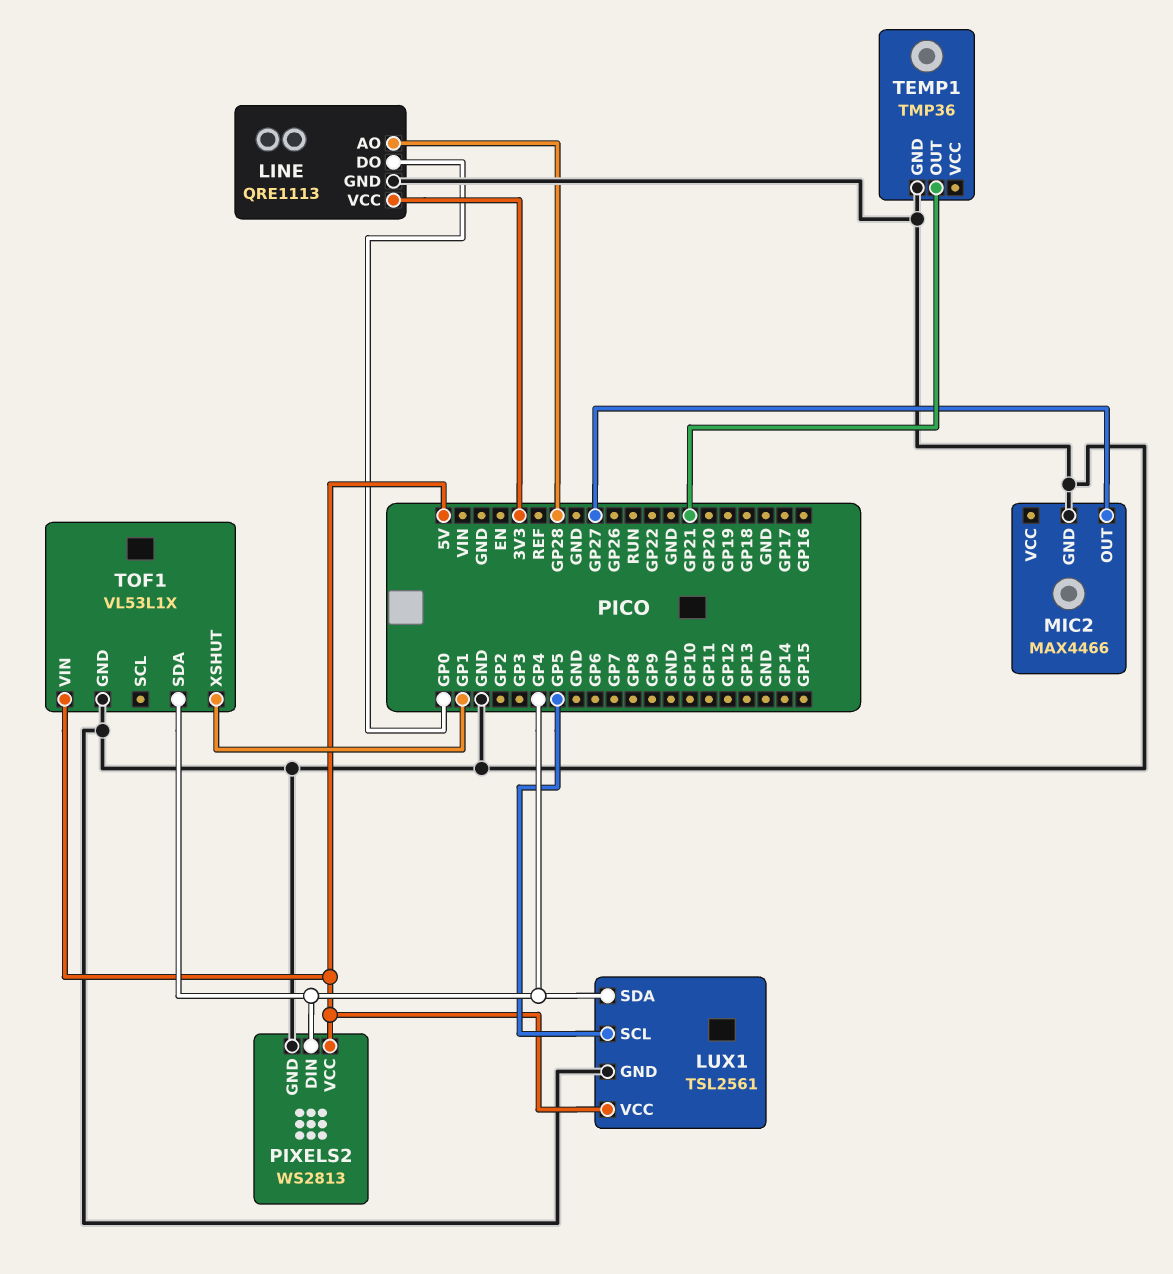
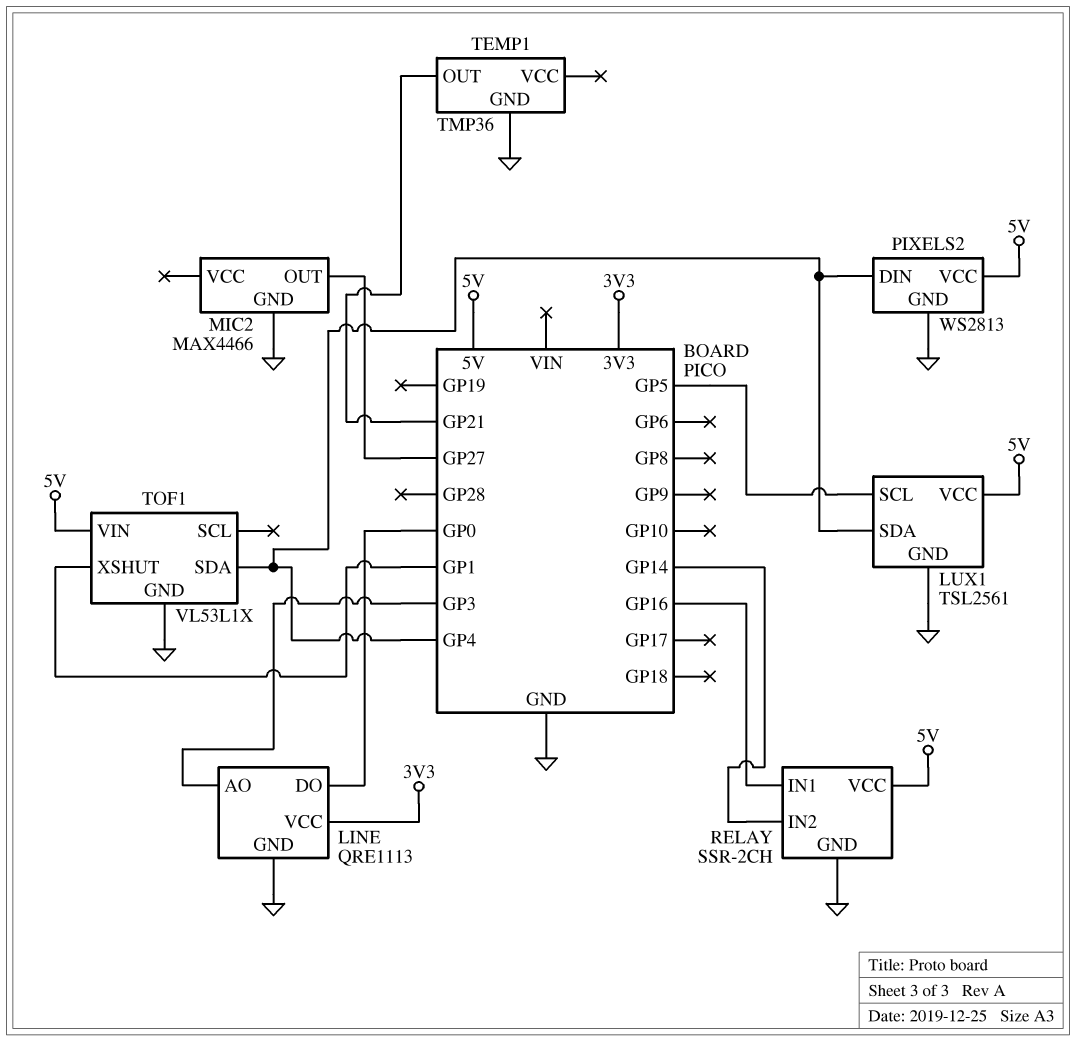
LINE pin AO: GP28 -> GP3
RELAY: none -> SSR-2CH
RELAY pin GND: none -> GND
RELAY pin IN1: none -> GP16
RELAY pin IN2: none -> GP14
RELAY pin VCC: none -> 5V

